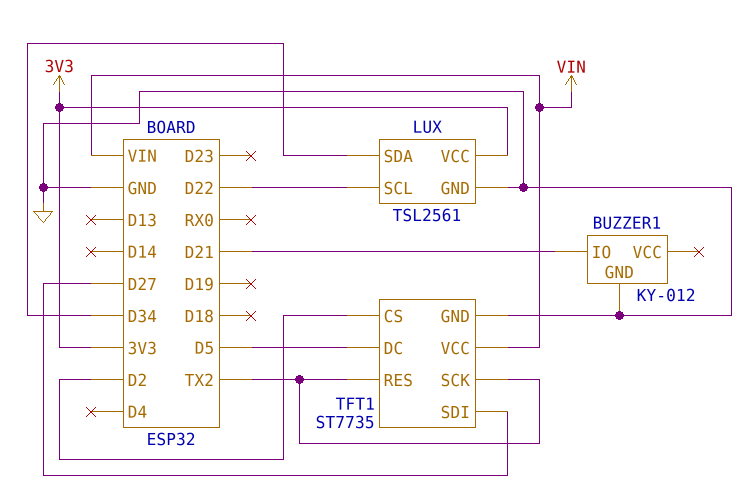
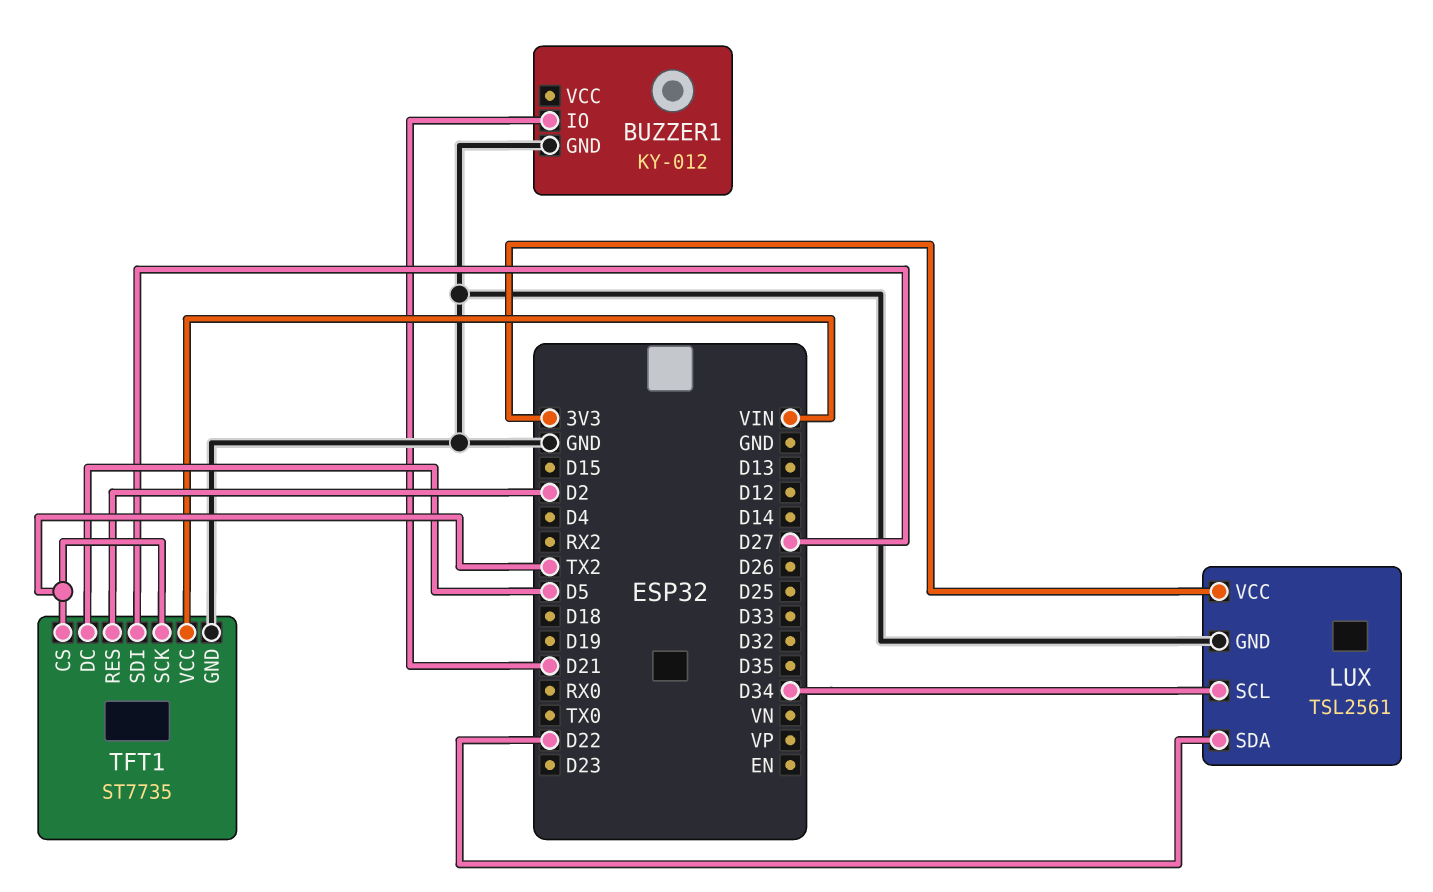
LUX pin SCL: D22 -> D34
LUX pin SDA: D34 -> D22
TFT1 pin CS: D2 -> TX2
TFT1 pin RES: TX2 -> D2

